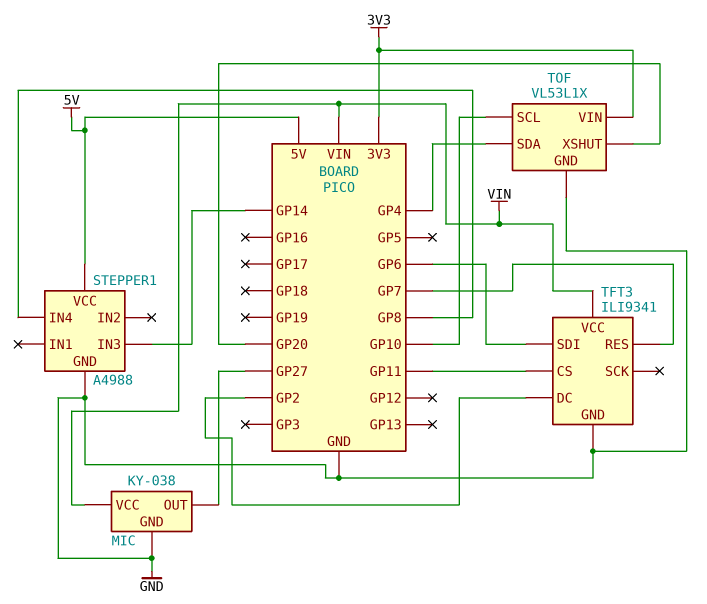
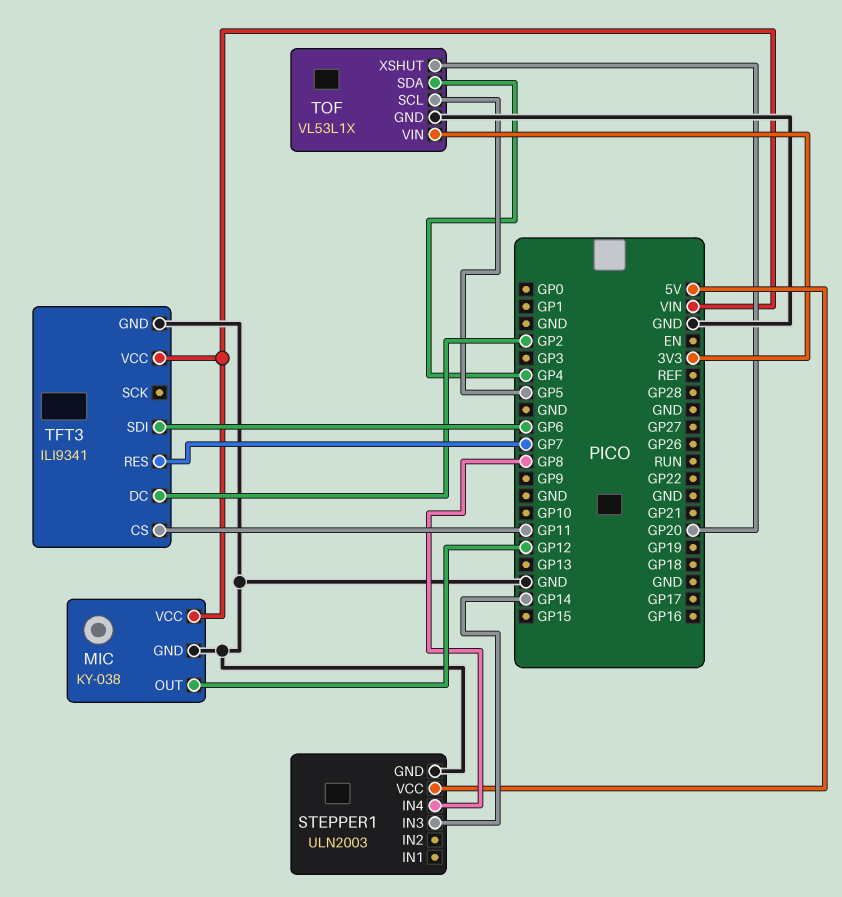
MIC pin OUT: GP27 -> GP12
STEPPER1: A4988 -> ULN2003
TOF pin SCL: GP10 -> GP5

